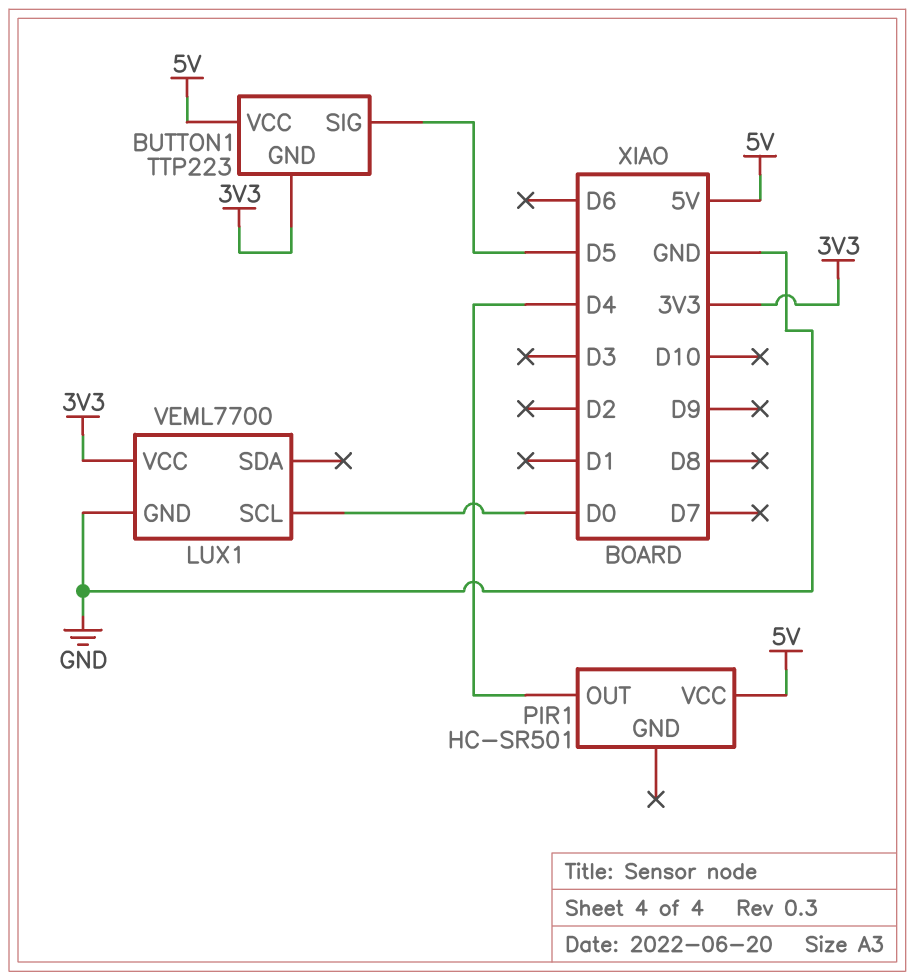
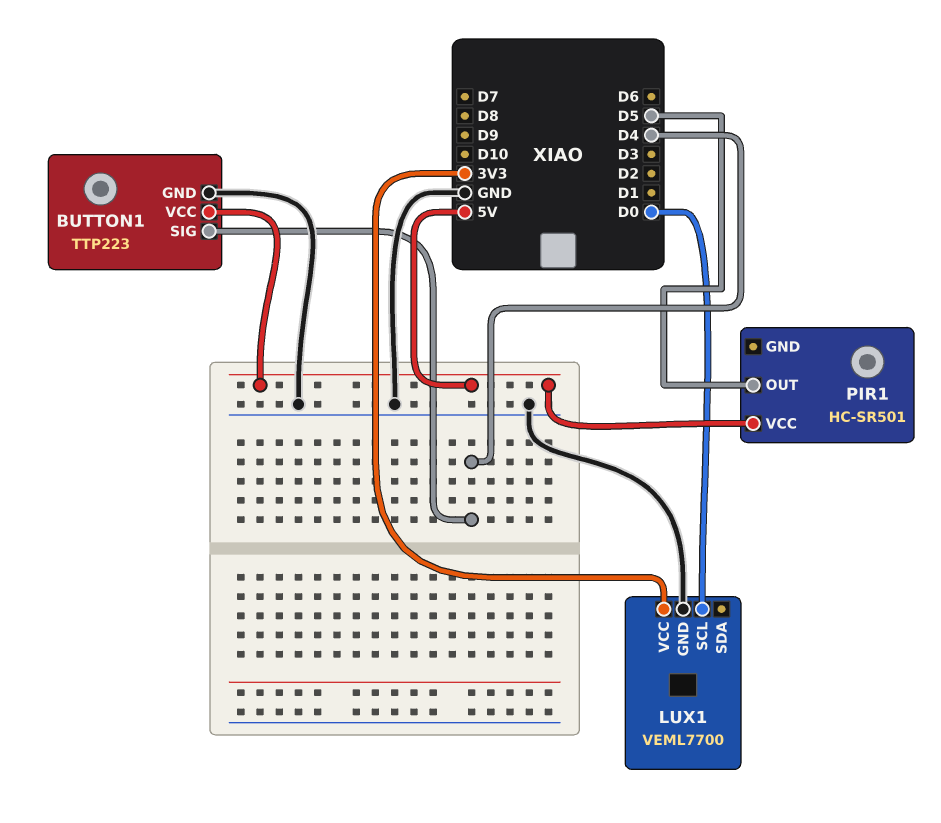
BUTTON1 pin GND: 3V3 -> GND
BUTTON1 pin SIG: D5 -> D4
PIR1 pin OUT: D4 -> D5

